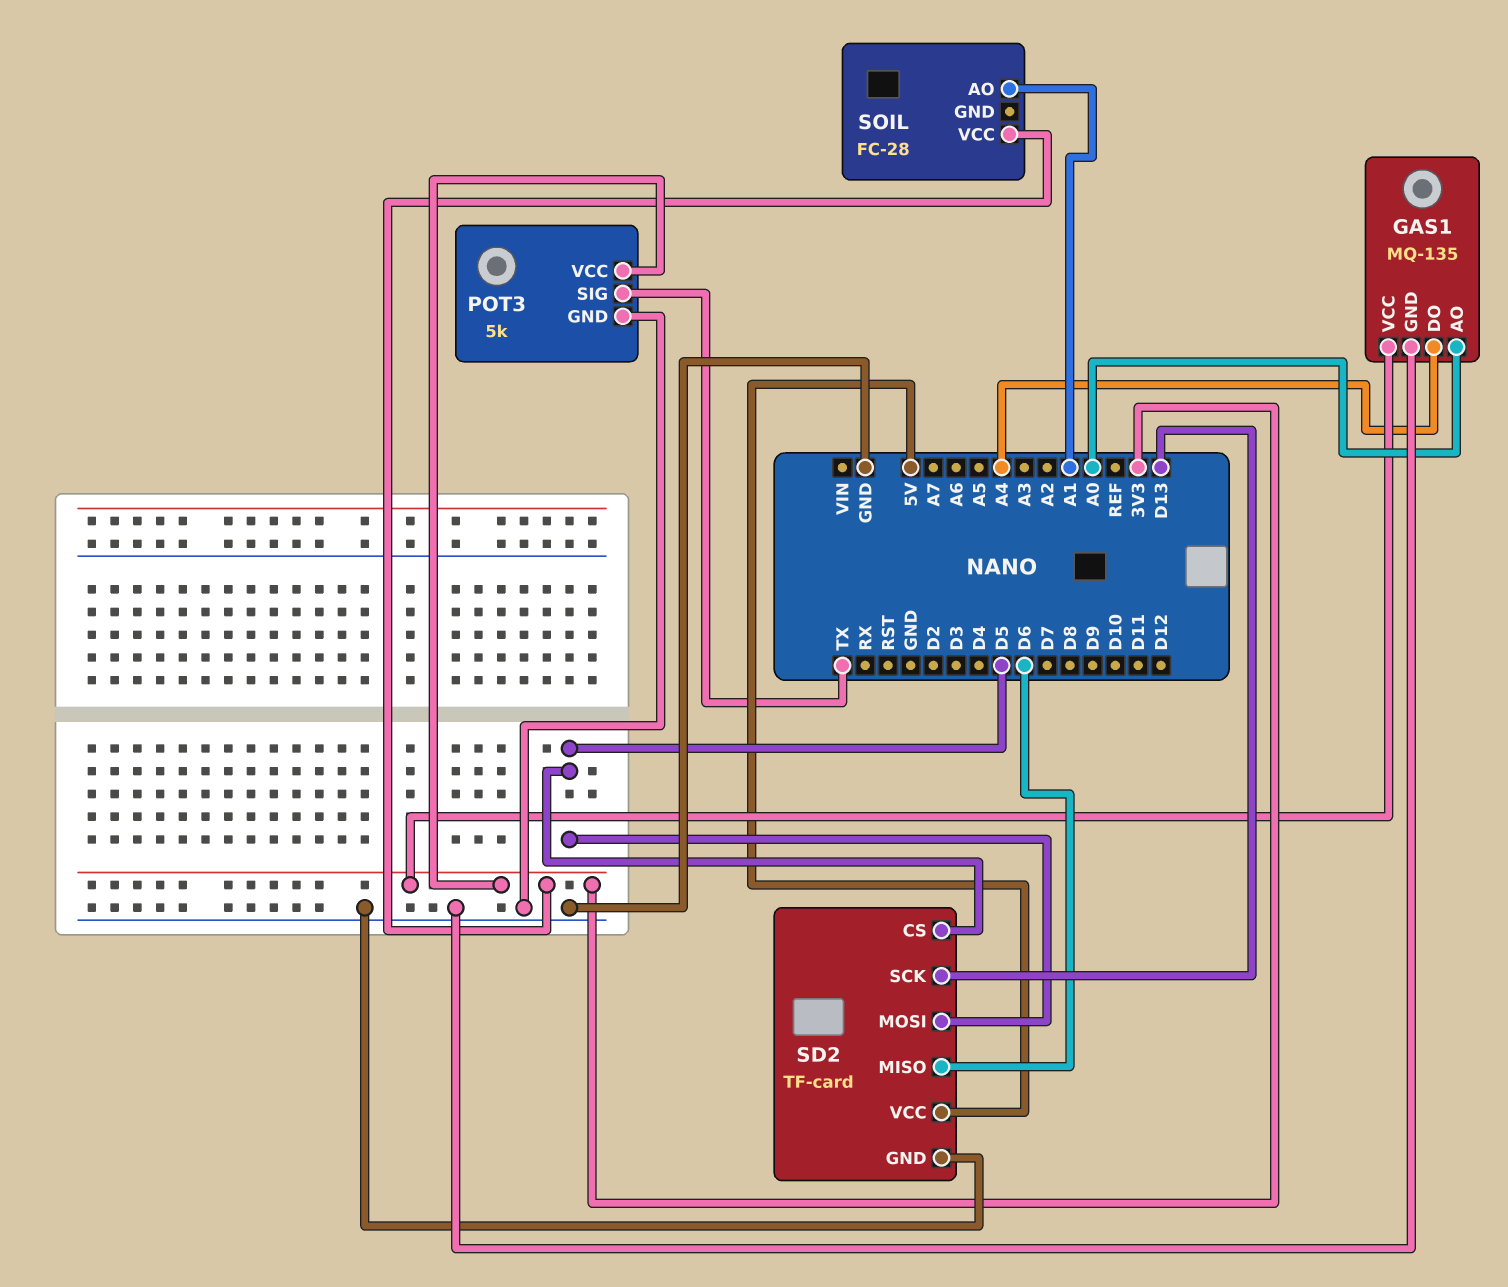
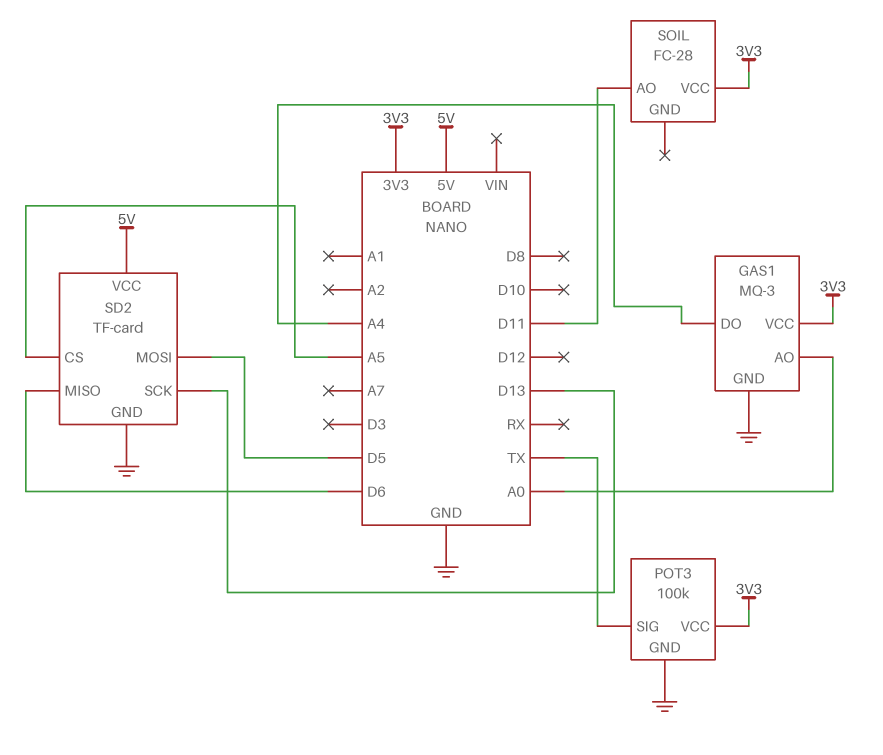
GAS1: MQ-135 -> MQ-3
POT3: 5k -> 100k
SD2 pin CS: D5 -> A5
SOIL pin AO: A1 -> D11

